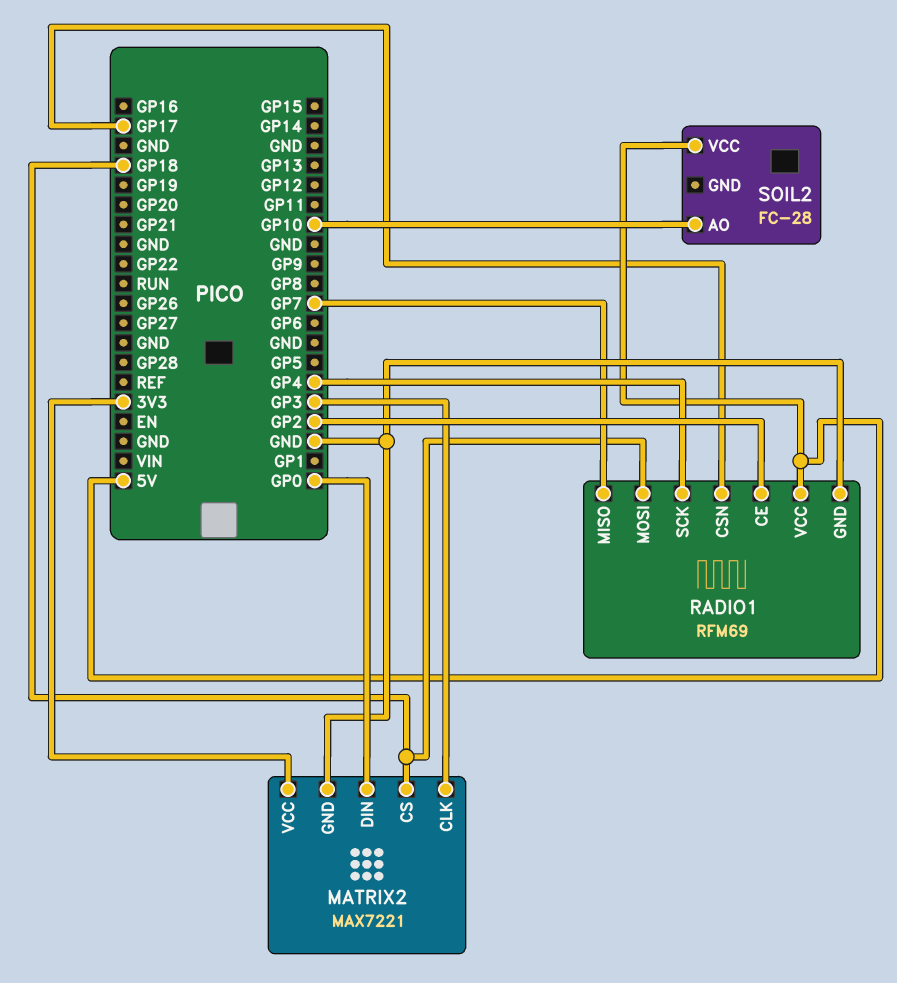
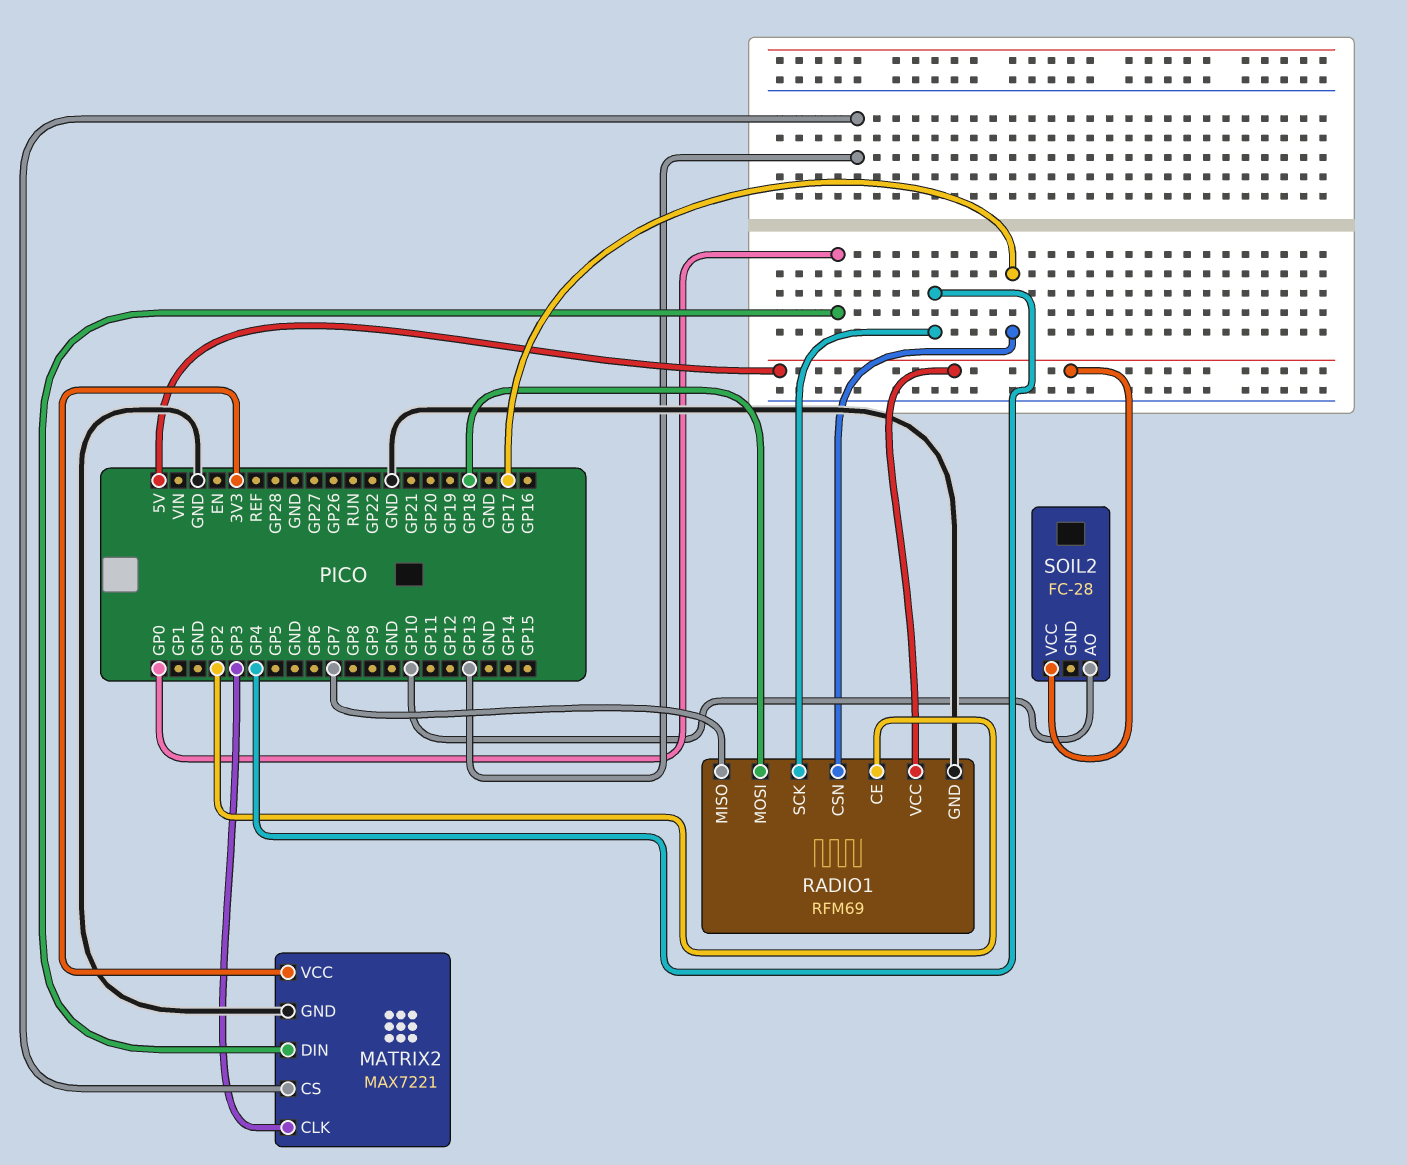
MATRIX2 pin CS: GP18 -> GP13

